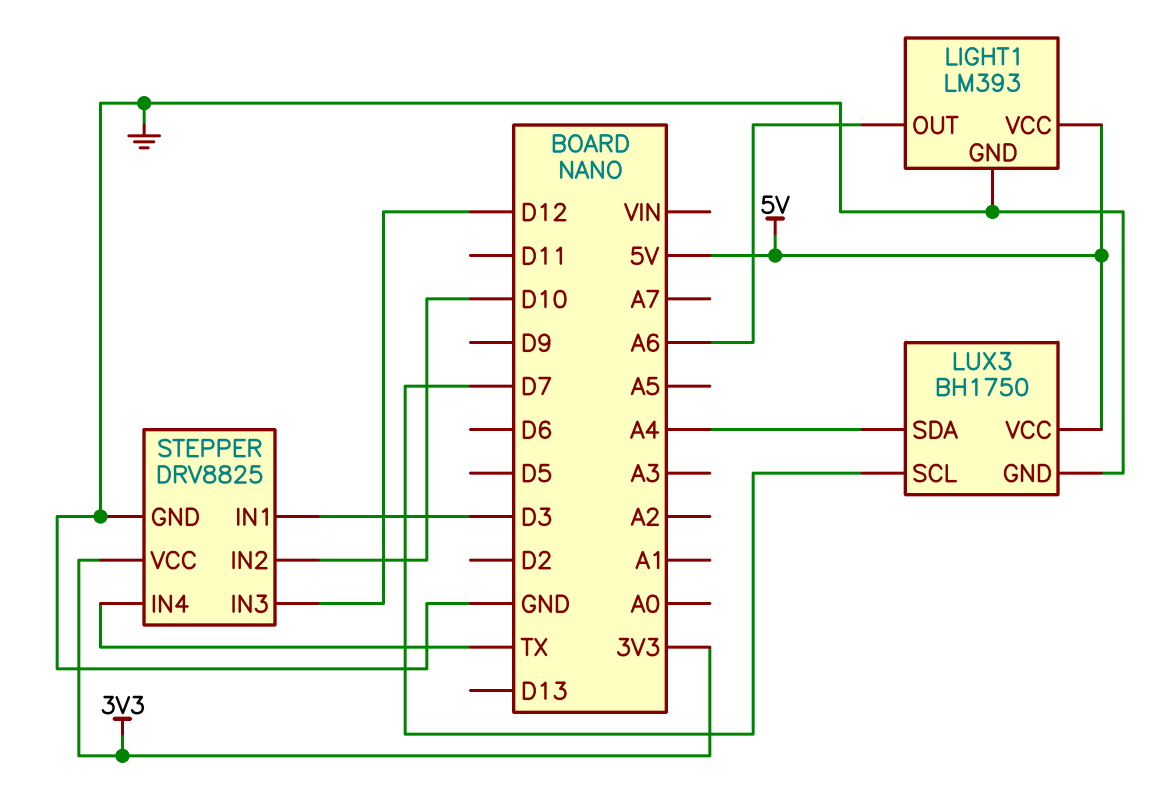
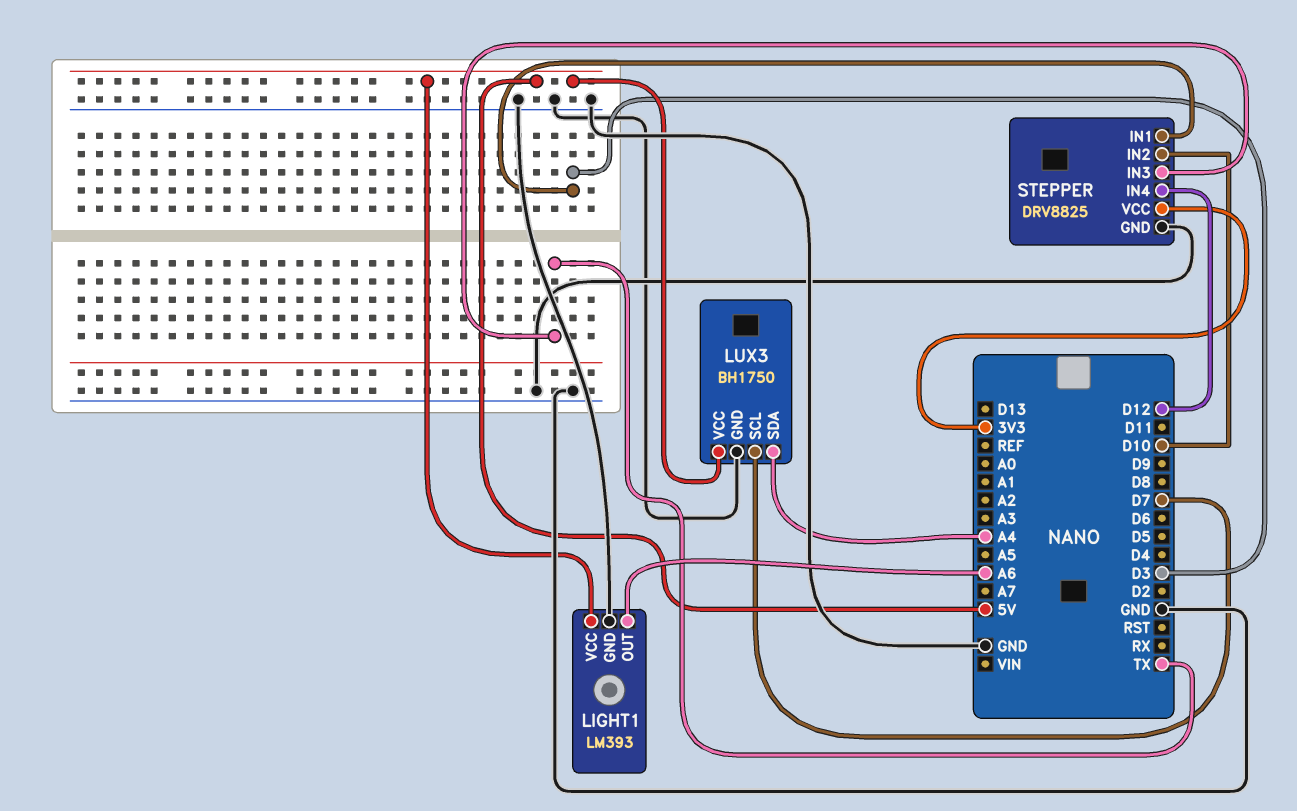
STEPPER pin IN3: D12 -> TX
STEPPER pin IN4: TX -> D12

